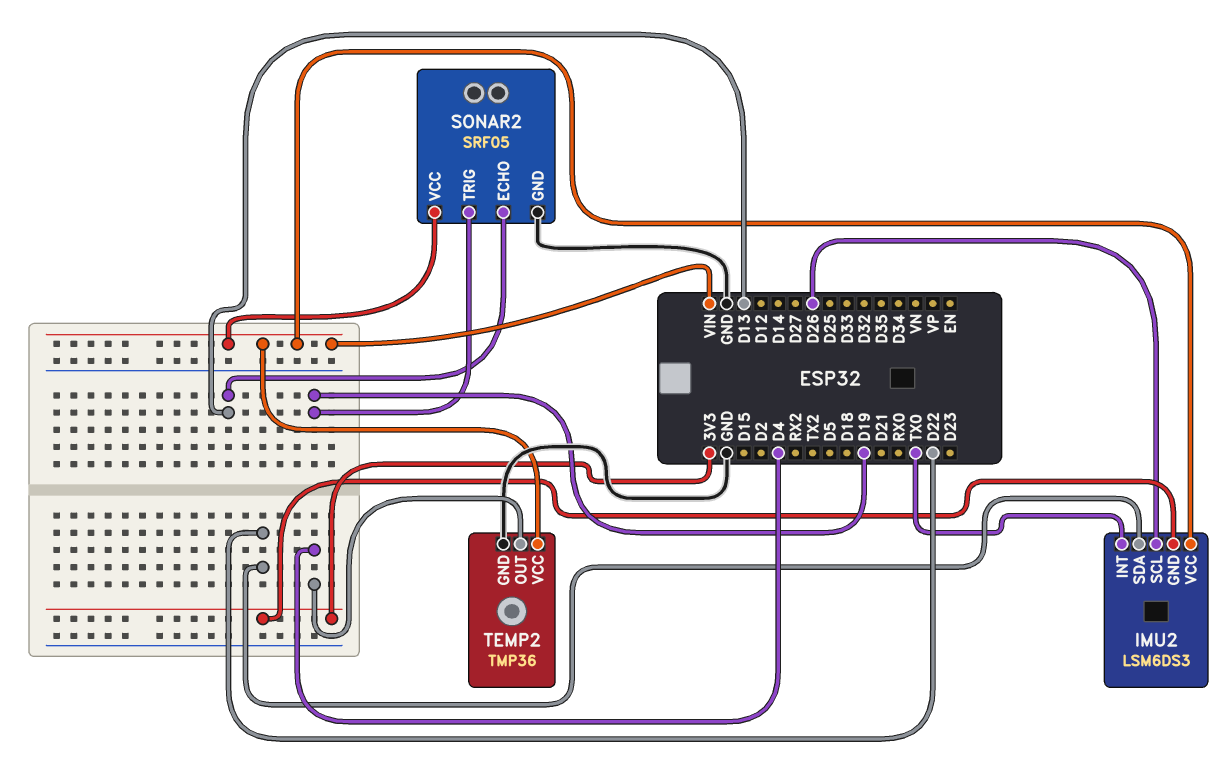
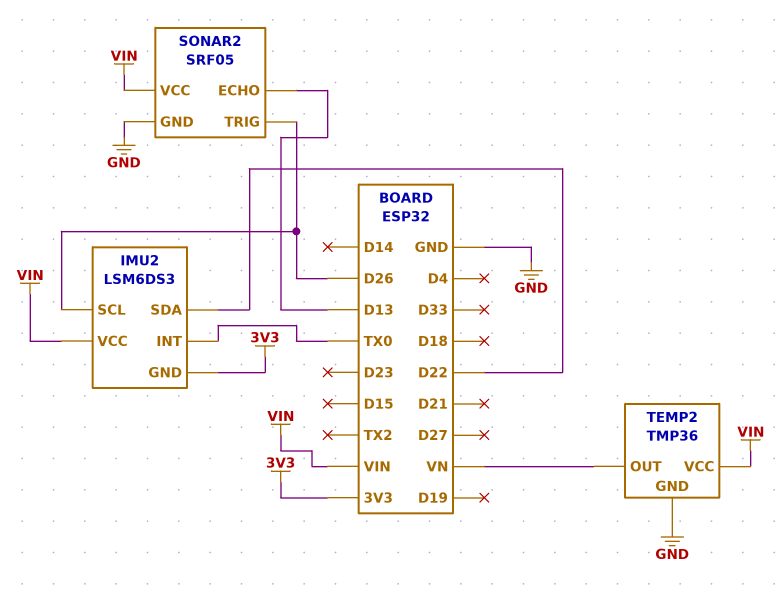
SONAR2 pin TRIG: D19 -> D26
TEMP2 pin OUT: D4 -> VN

